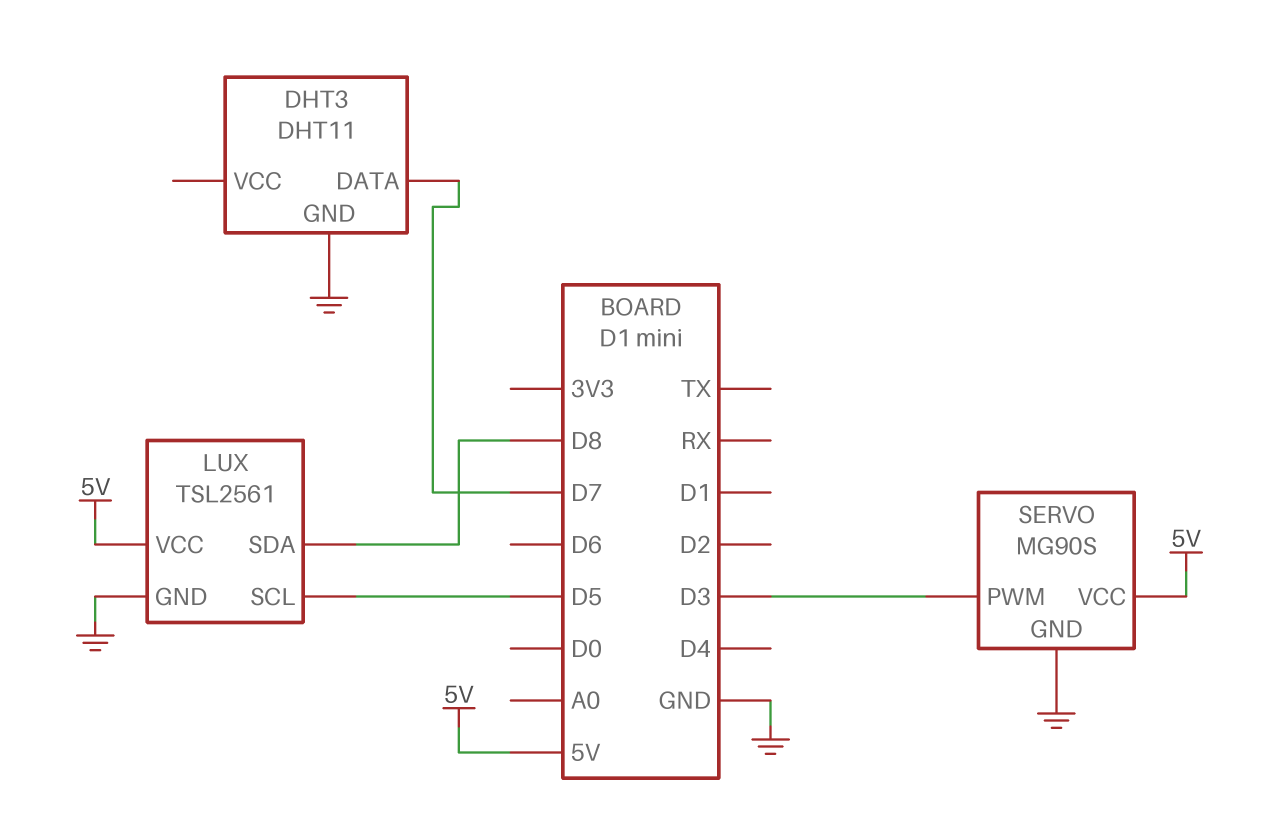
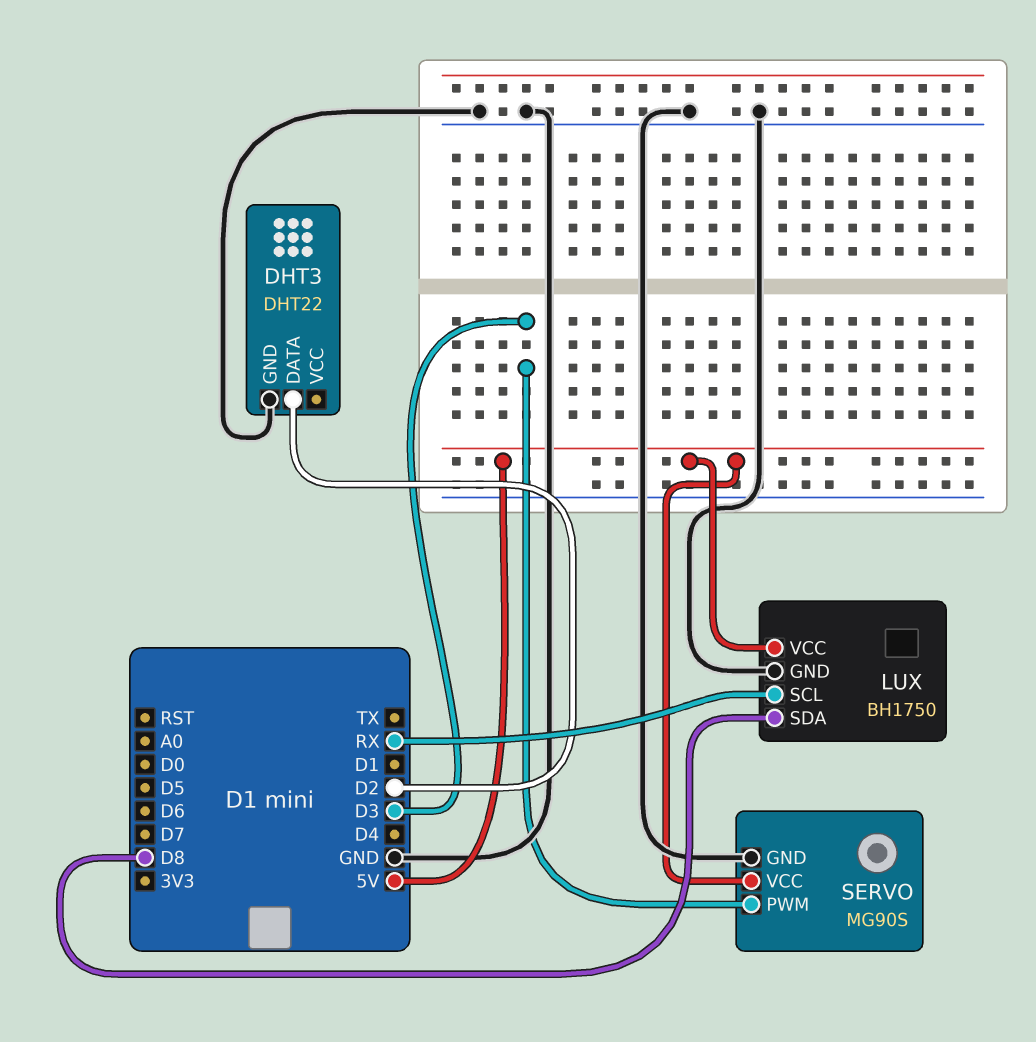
DHT3: DHT11 -> DHT22
DHT3 pin DATA: D7 -> D2
LUX: TSL2561 -> BH1750
LUX pin SCL: D5 -> RX

